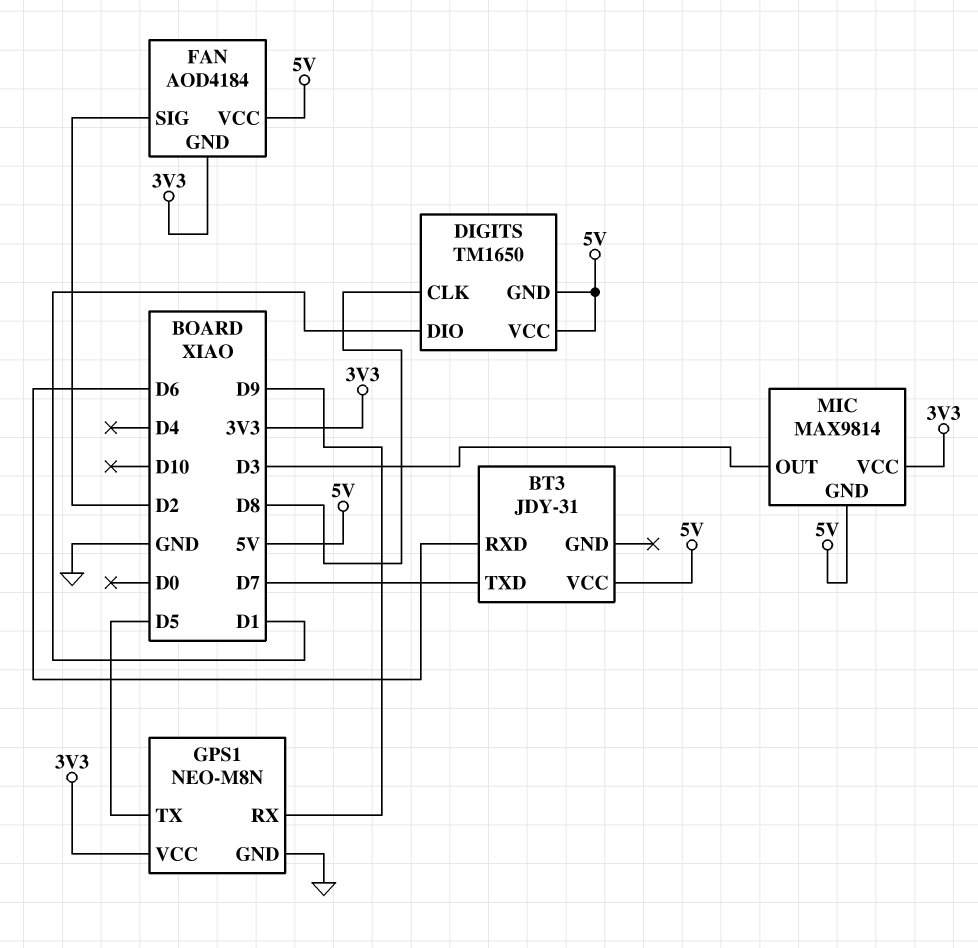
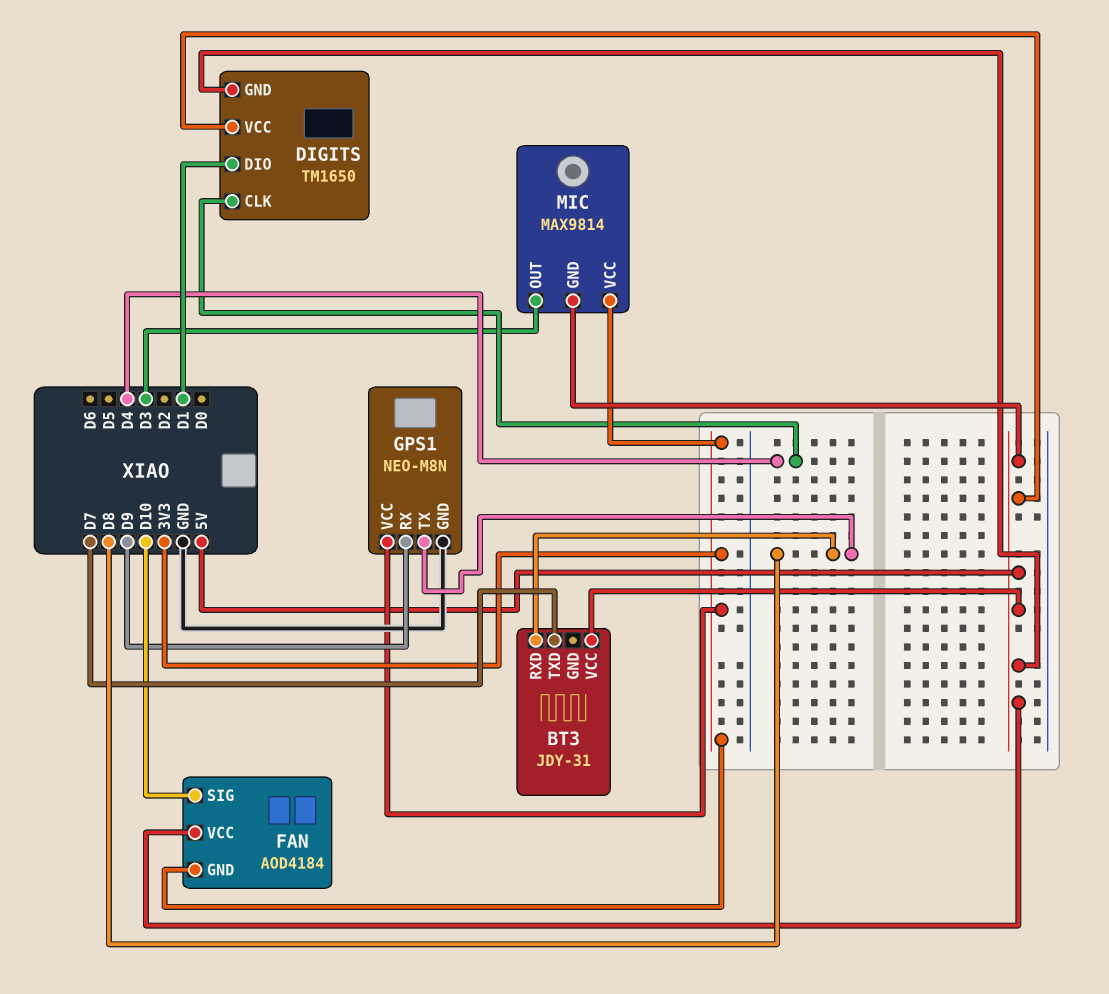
BT3 pin RXD: D6 -> D8
DIGITS pin CLK: D8 -> D4
FAN pin SIG: D2 -> D10
GPS1 pin TX: D5 -> D8

